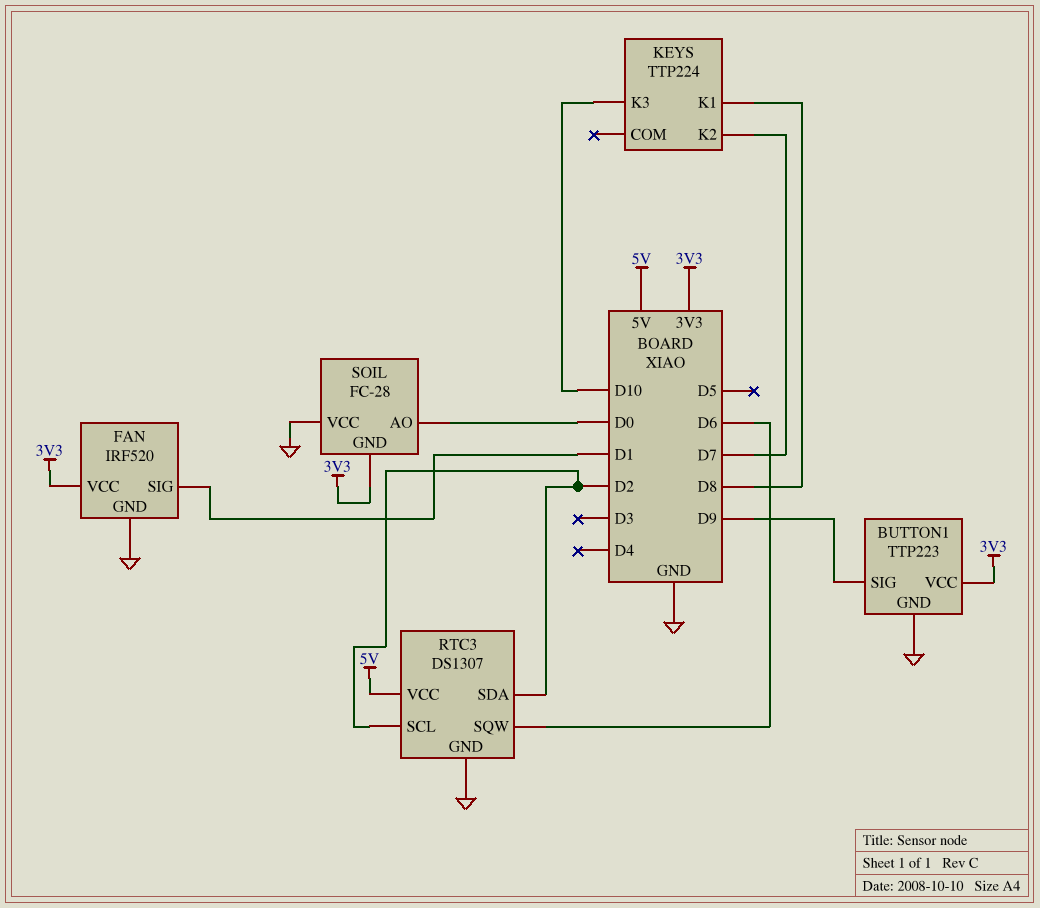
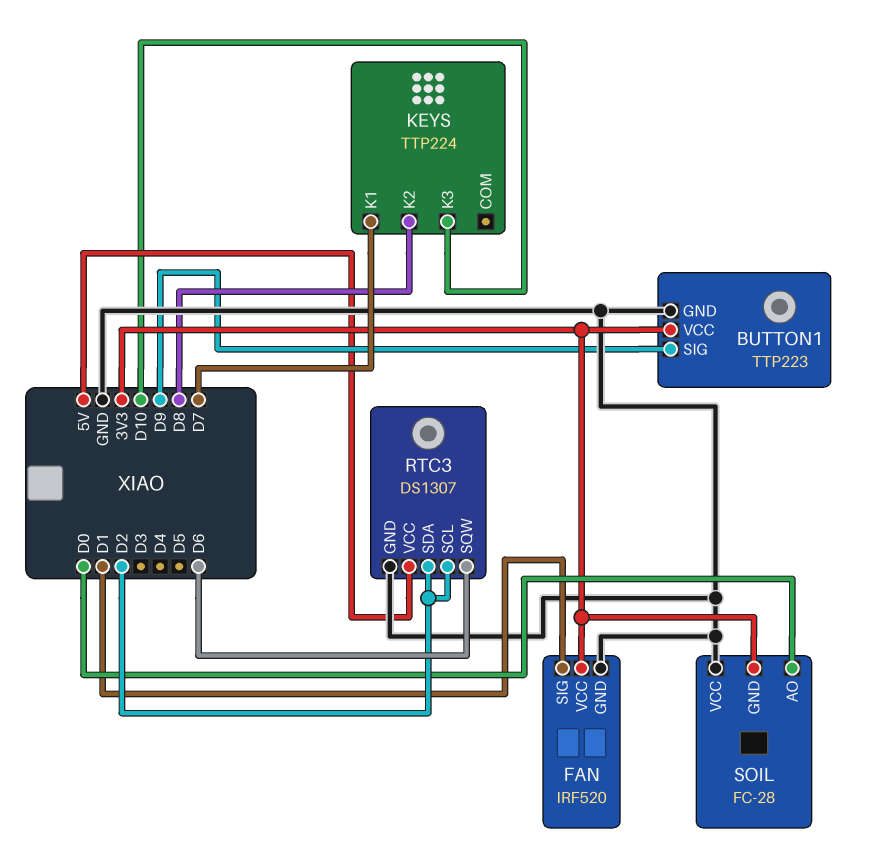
KEYS pin K1: D8 -> D7
KEYS pin K2: D7 -> D8

